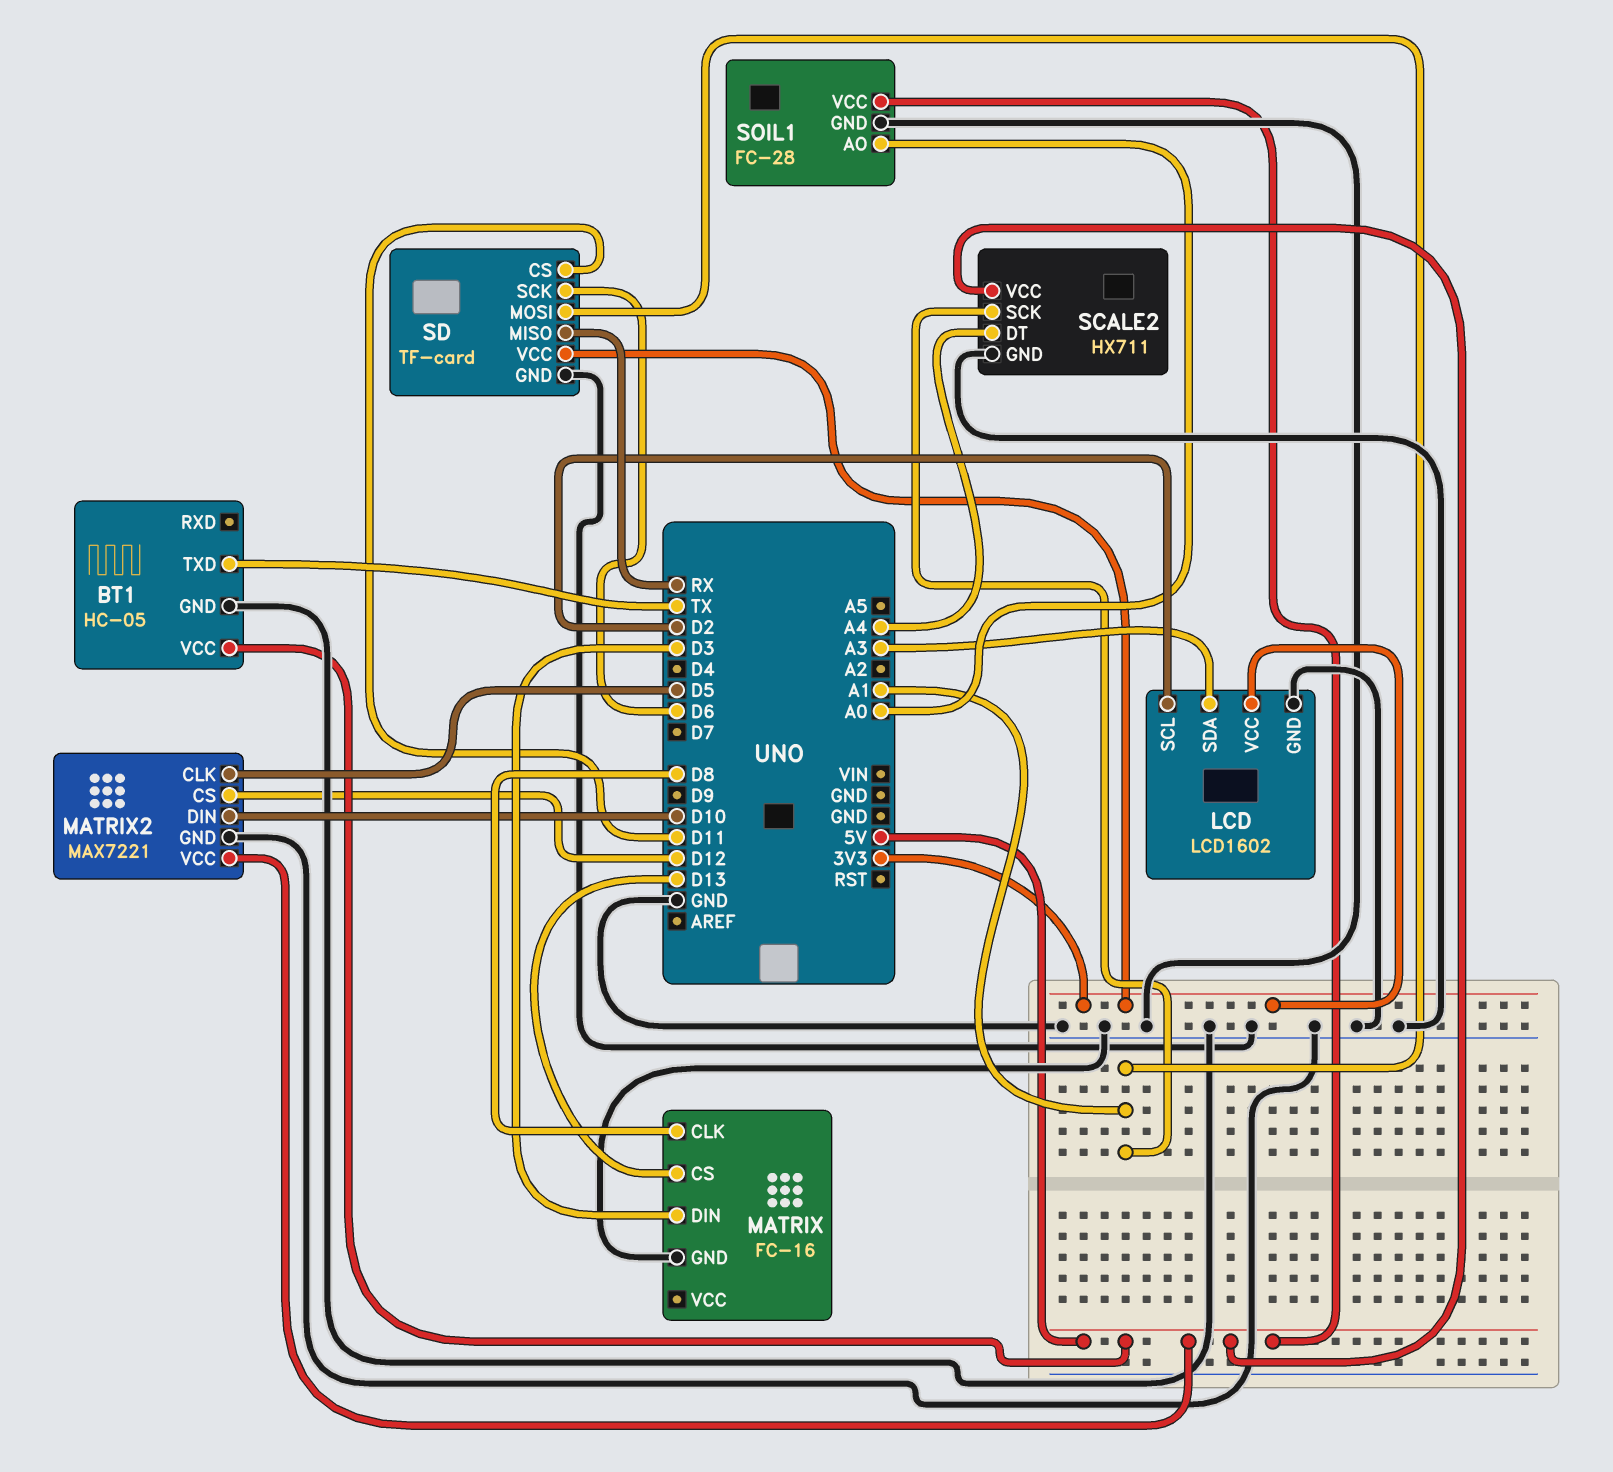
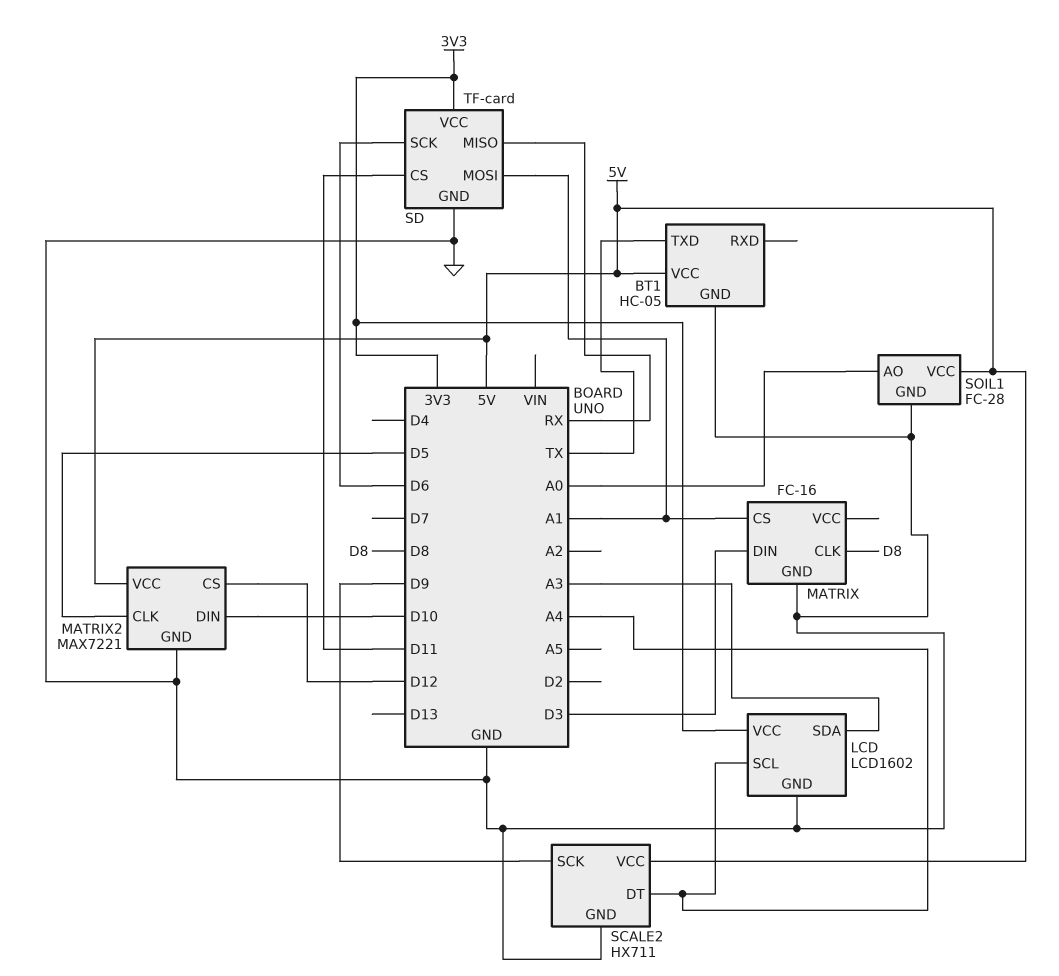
LCD pin SCL: D2 -> A4
MATRIX pin CS: D13 -> A1
SCALE2 pin SCK: A1 -> D9

